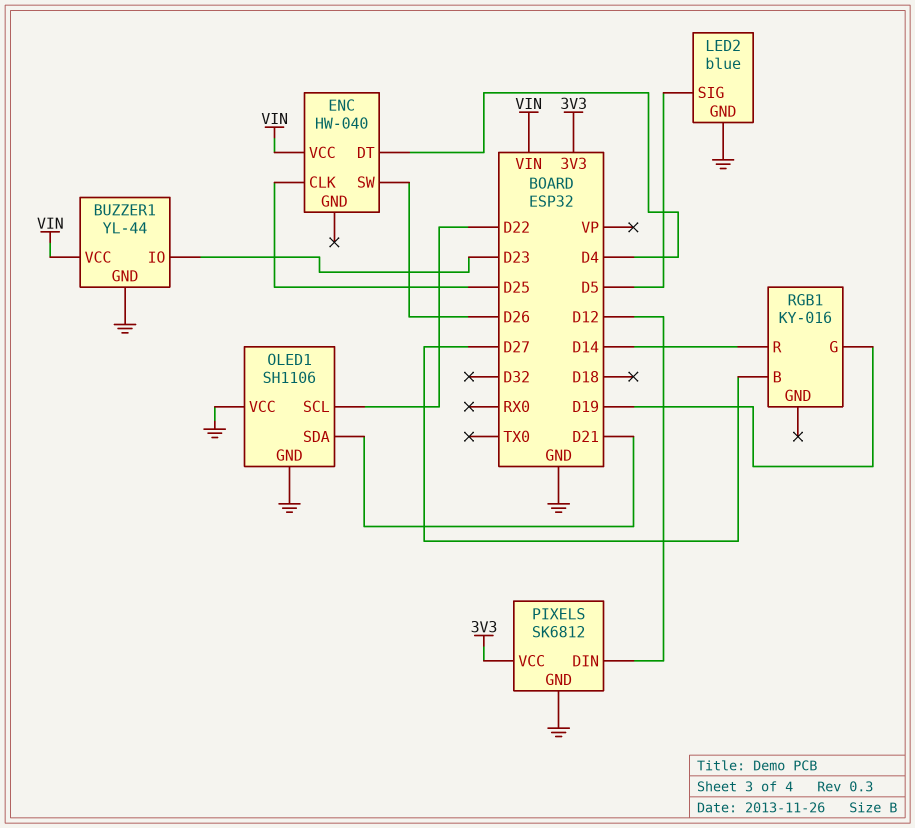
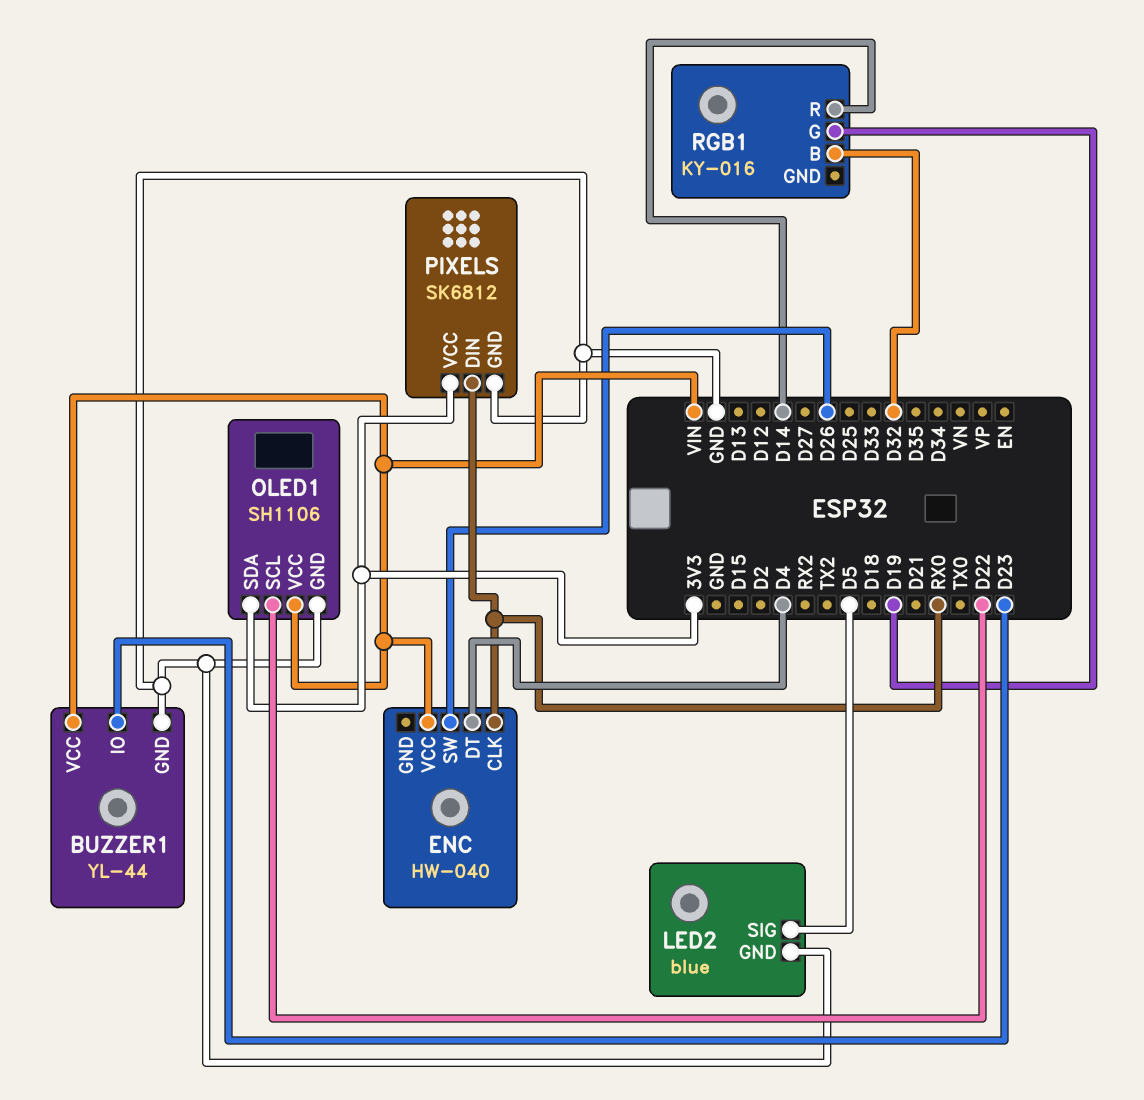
ENC pin CLK: D25 -> RX0
OLED1 pin SDA: D21 -> 3V3
OLED1 pin VCC: GND -> VIN
PIXELS pin DIN: D12 -> RX0
RGB1 pin B: D27 -> D32

